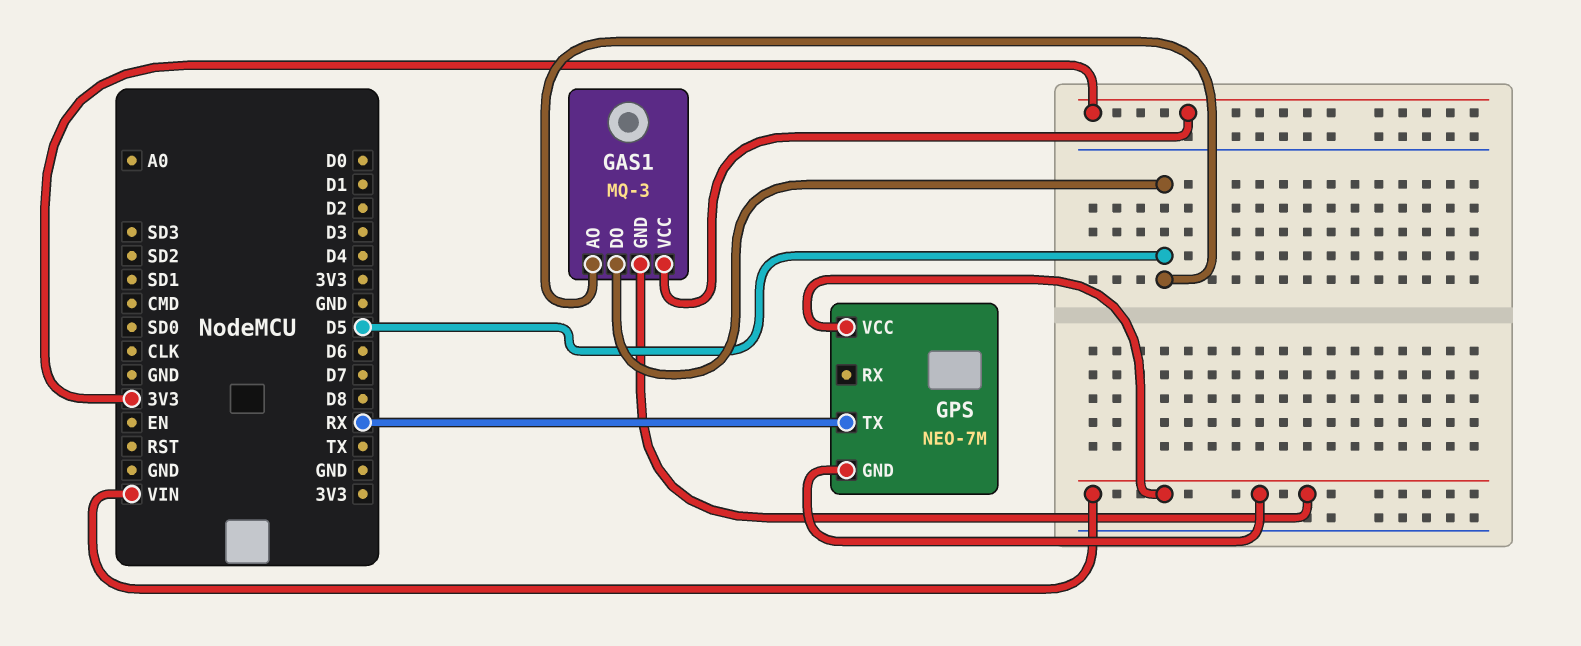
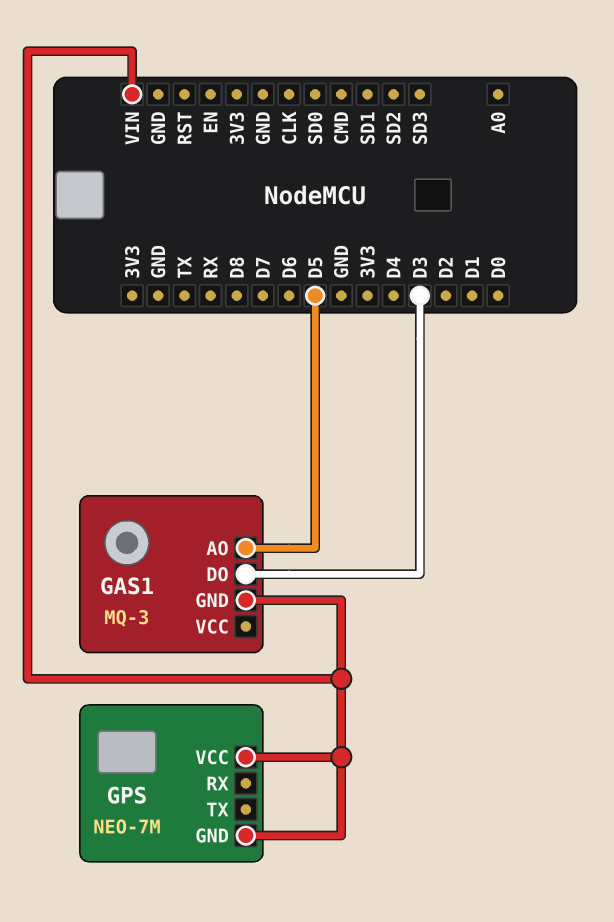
GAS1 pin DO: D5 -> D3
GAS1 pin VCC: 3V3 -> none
GPS pin TX: RX -> none

